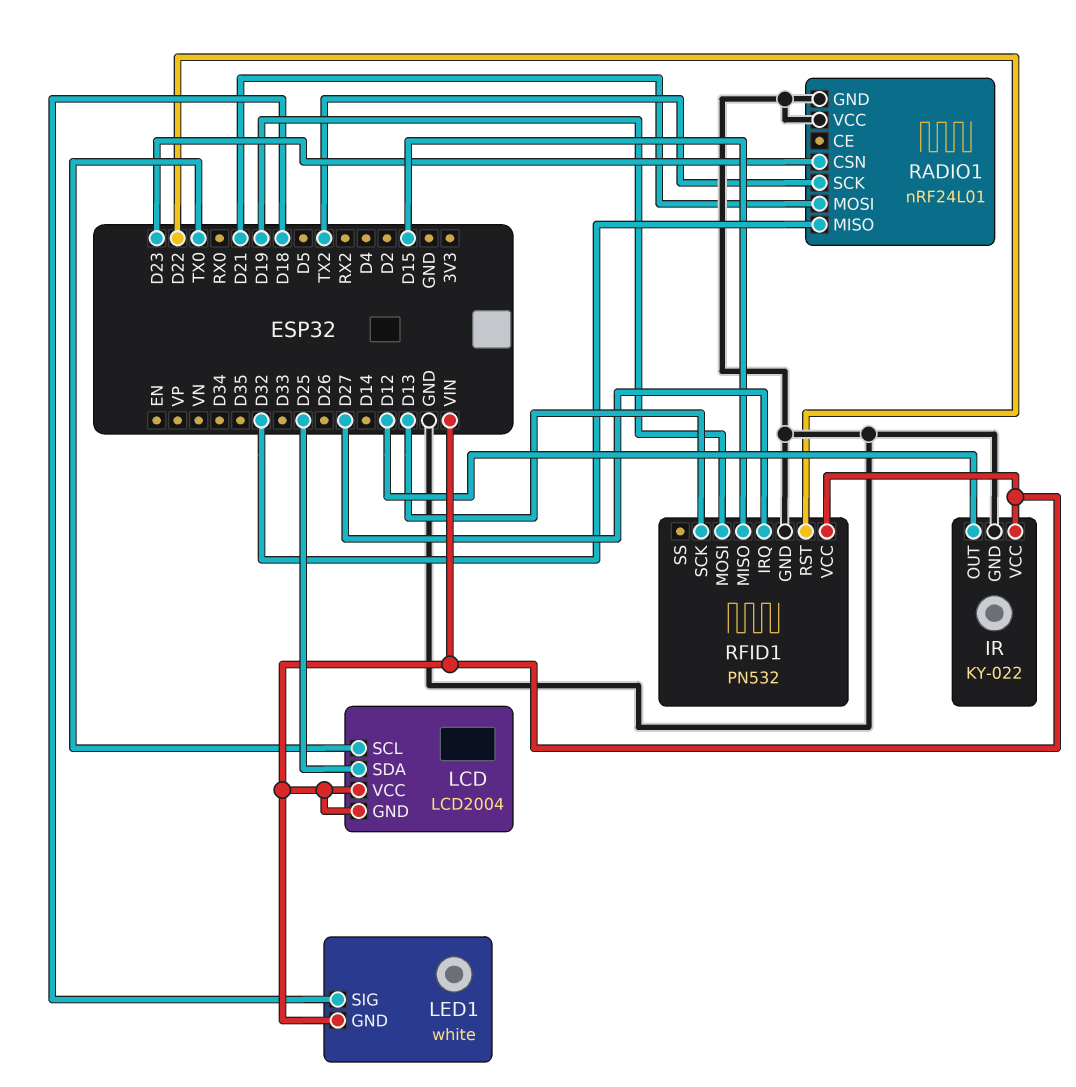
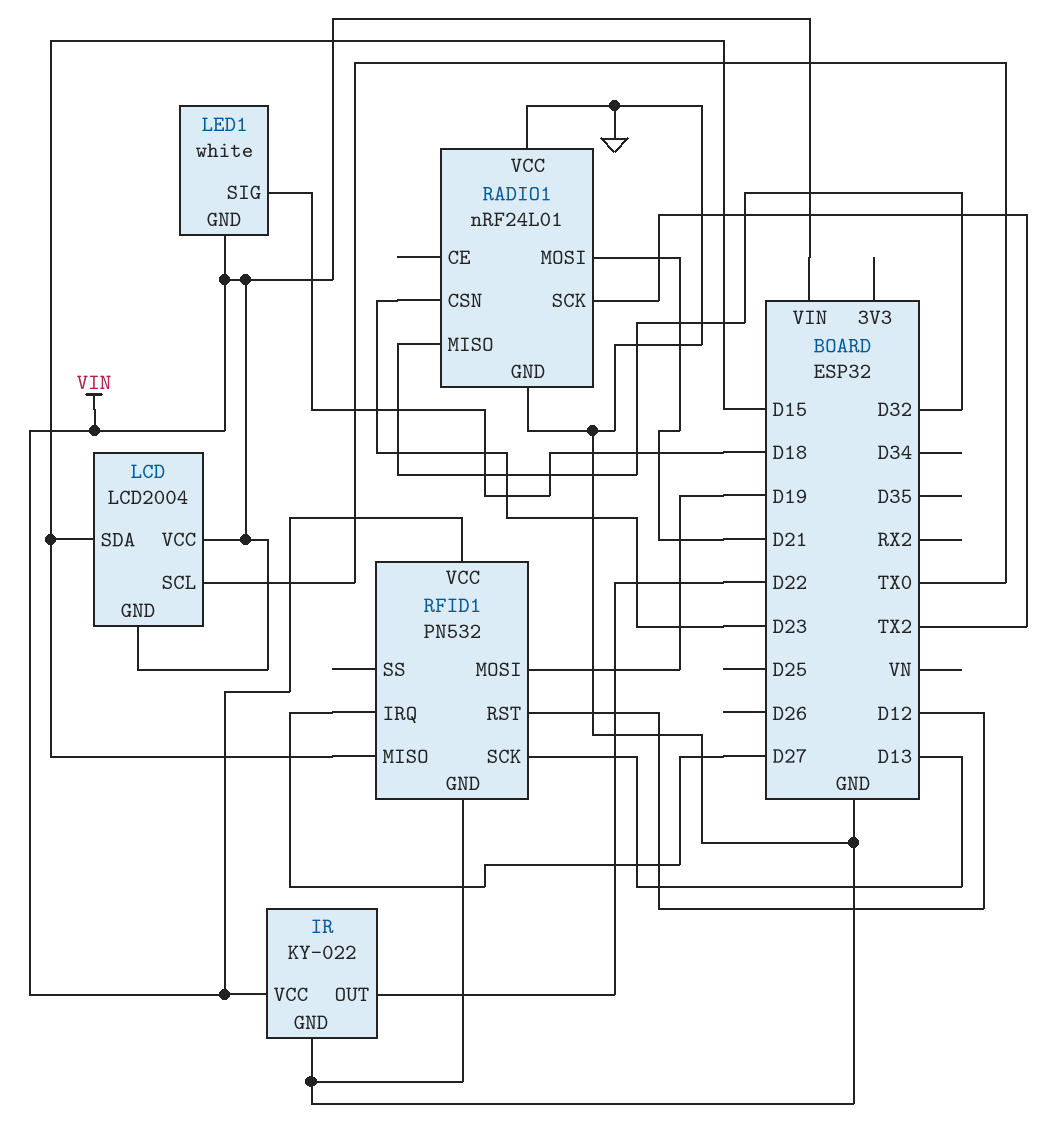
IR pin OUT: D12 -> D22
LCD pin SDA: D25 -> D15
RFID1 pin RST: D22 -> D12

